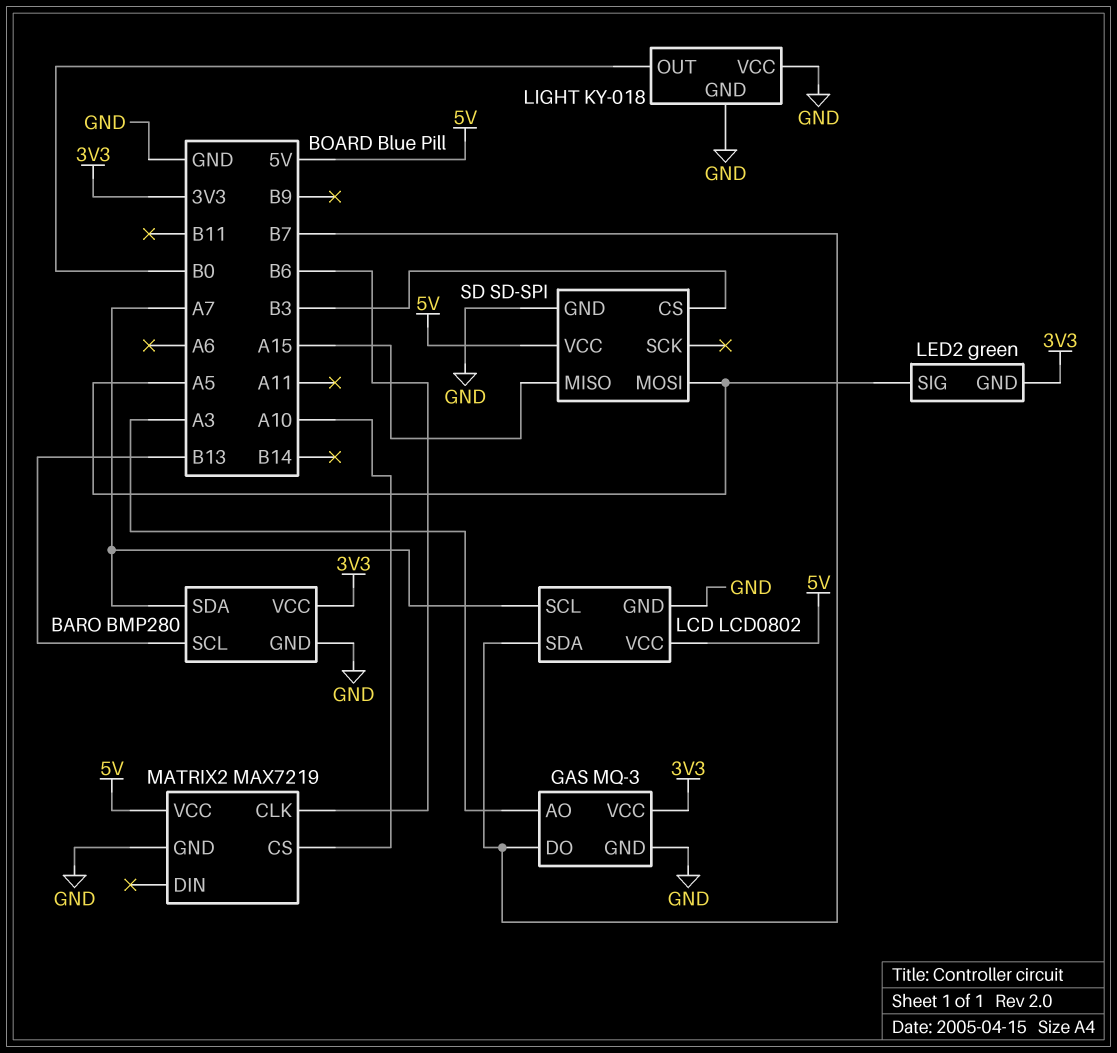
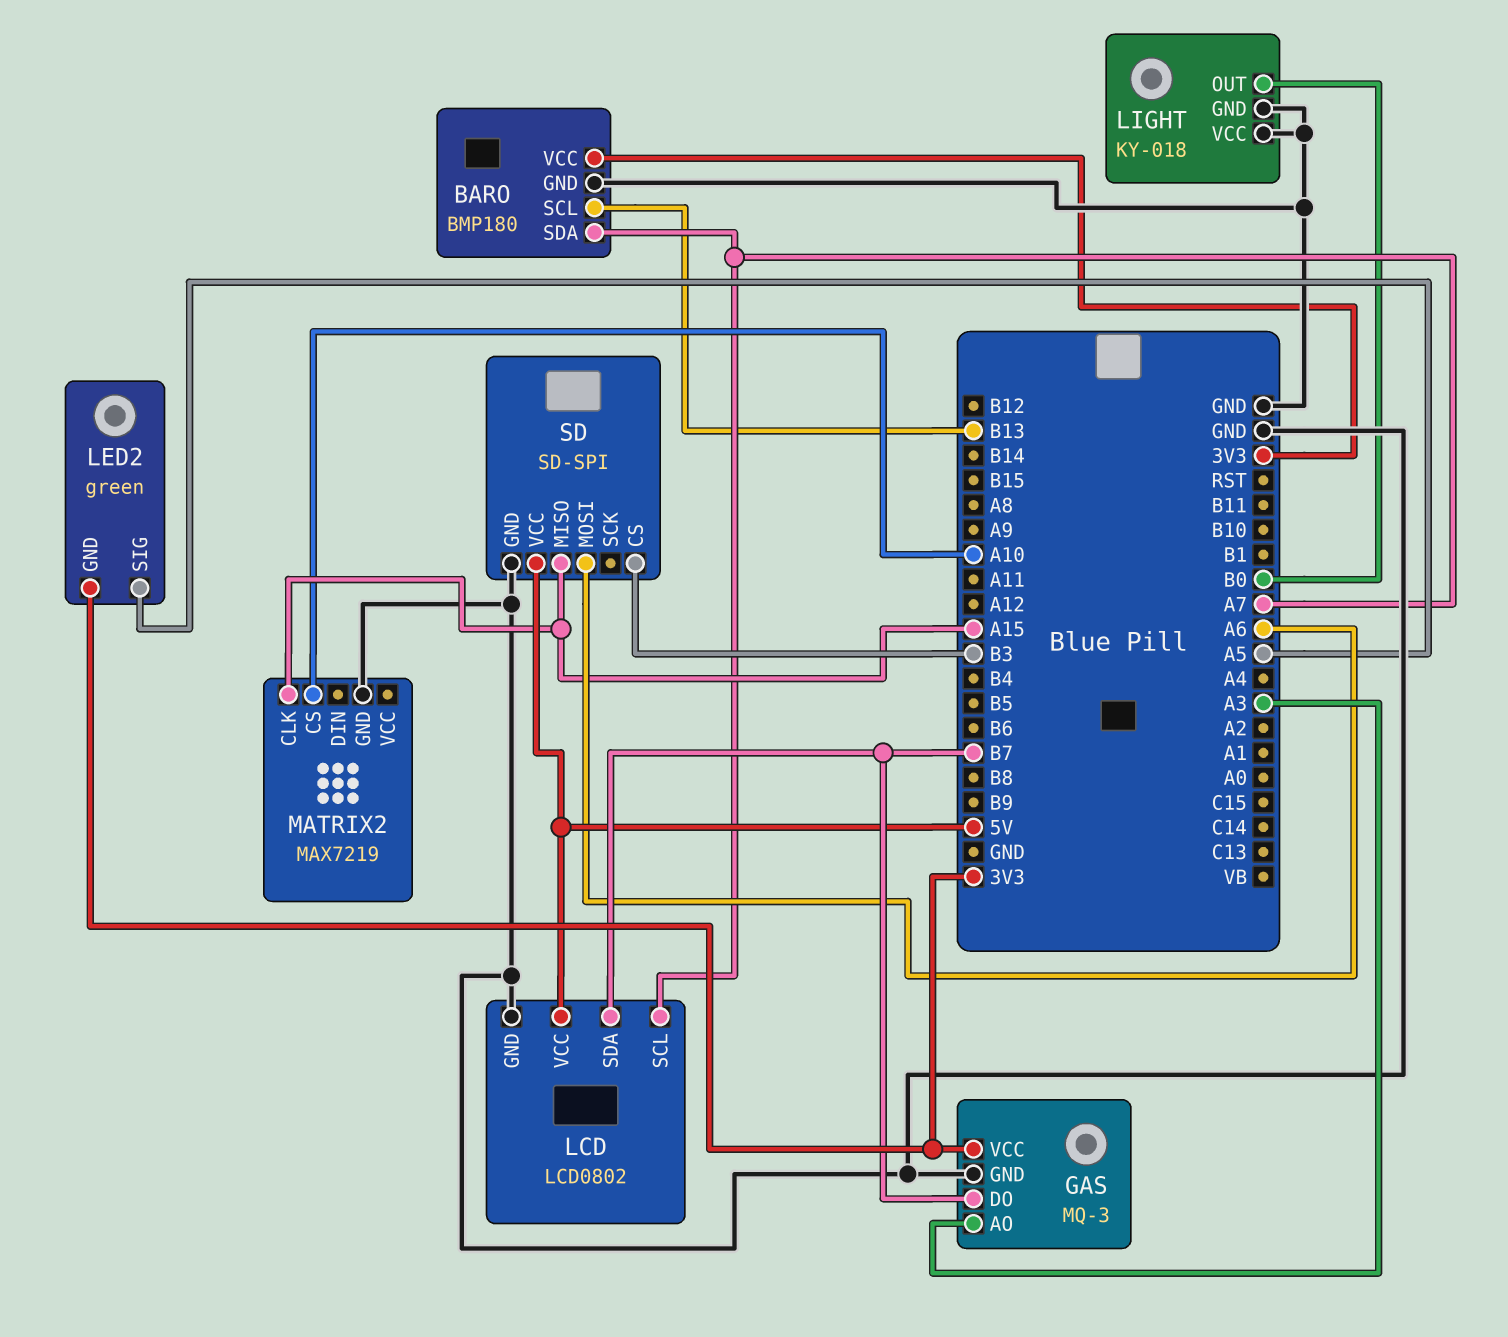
BARO: BMP280 -> BMP180
MATRIX2 pin CLK: B6 -> A15
MATRIX2 pin VCC: 5V -> none
SD pin MOSI: A5 -> A6

